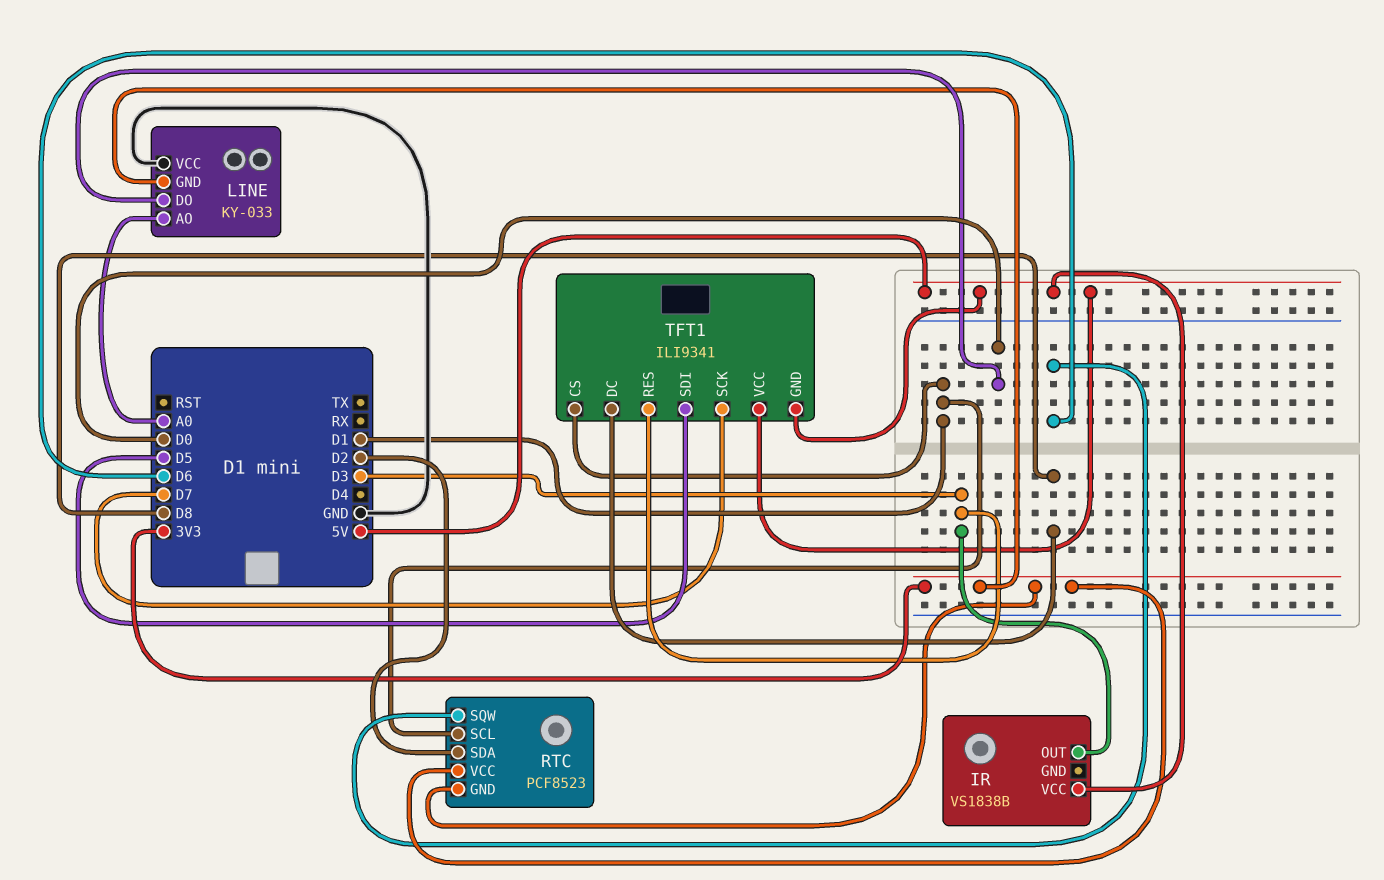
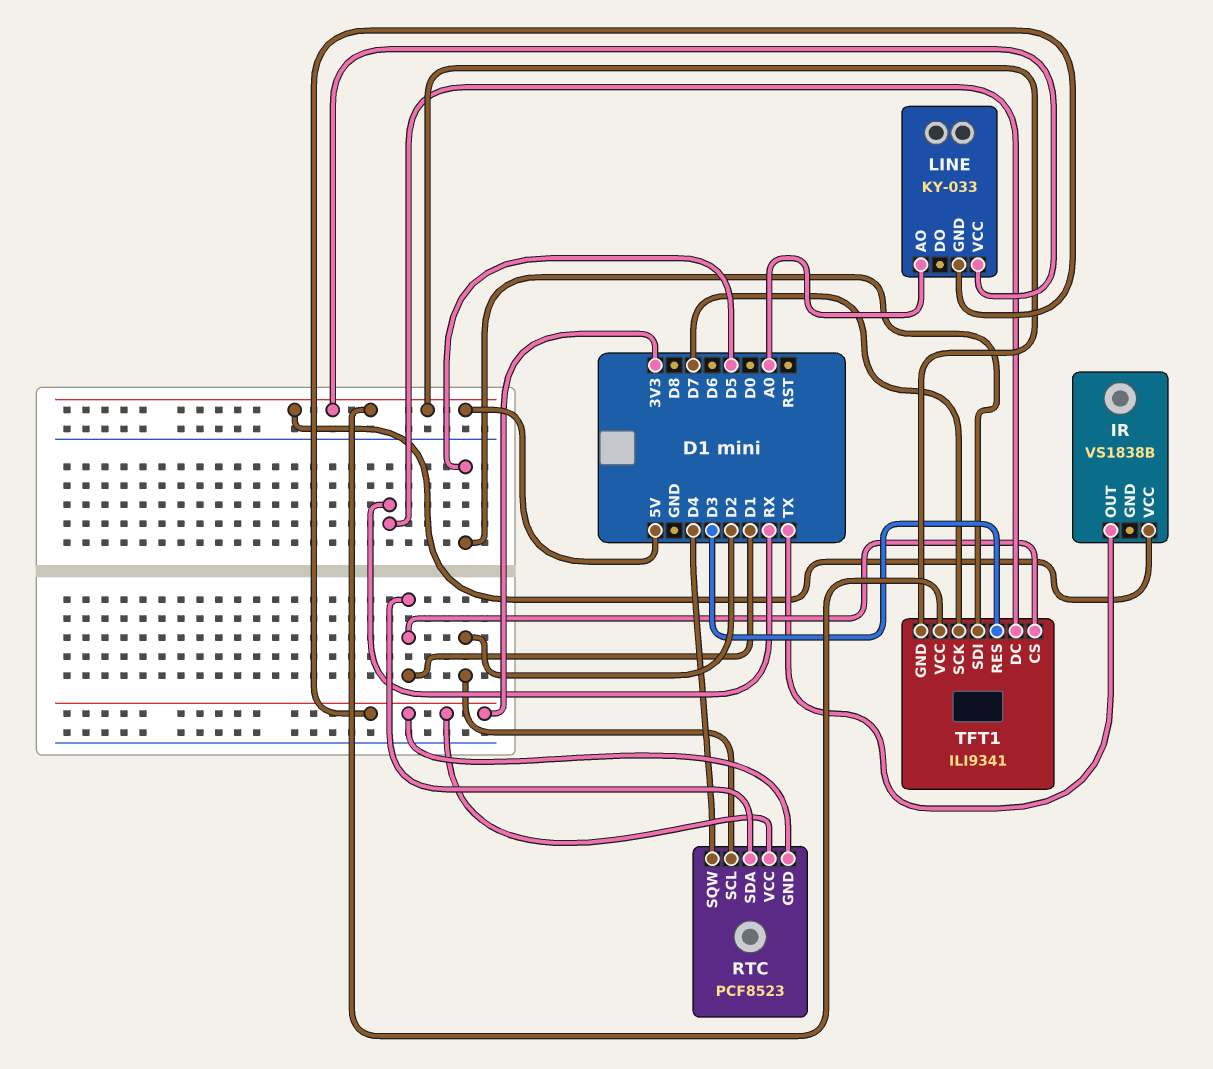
IR pin OUT: D3 -> TX
LINE pin DO: D0 -> none
LINE pin VCC: GND -> 5V
RTC pin SCL: D1 -> D2
RTC pin SDA: D2 -> D1
RTC pin SQW: D6 -> D4
TFT1 pin DC: D8 -> RX

